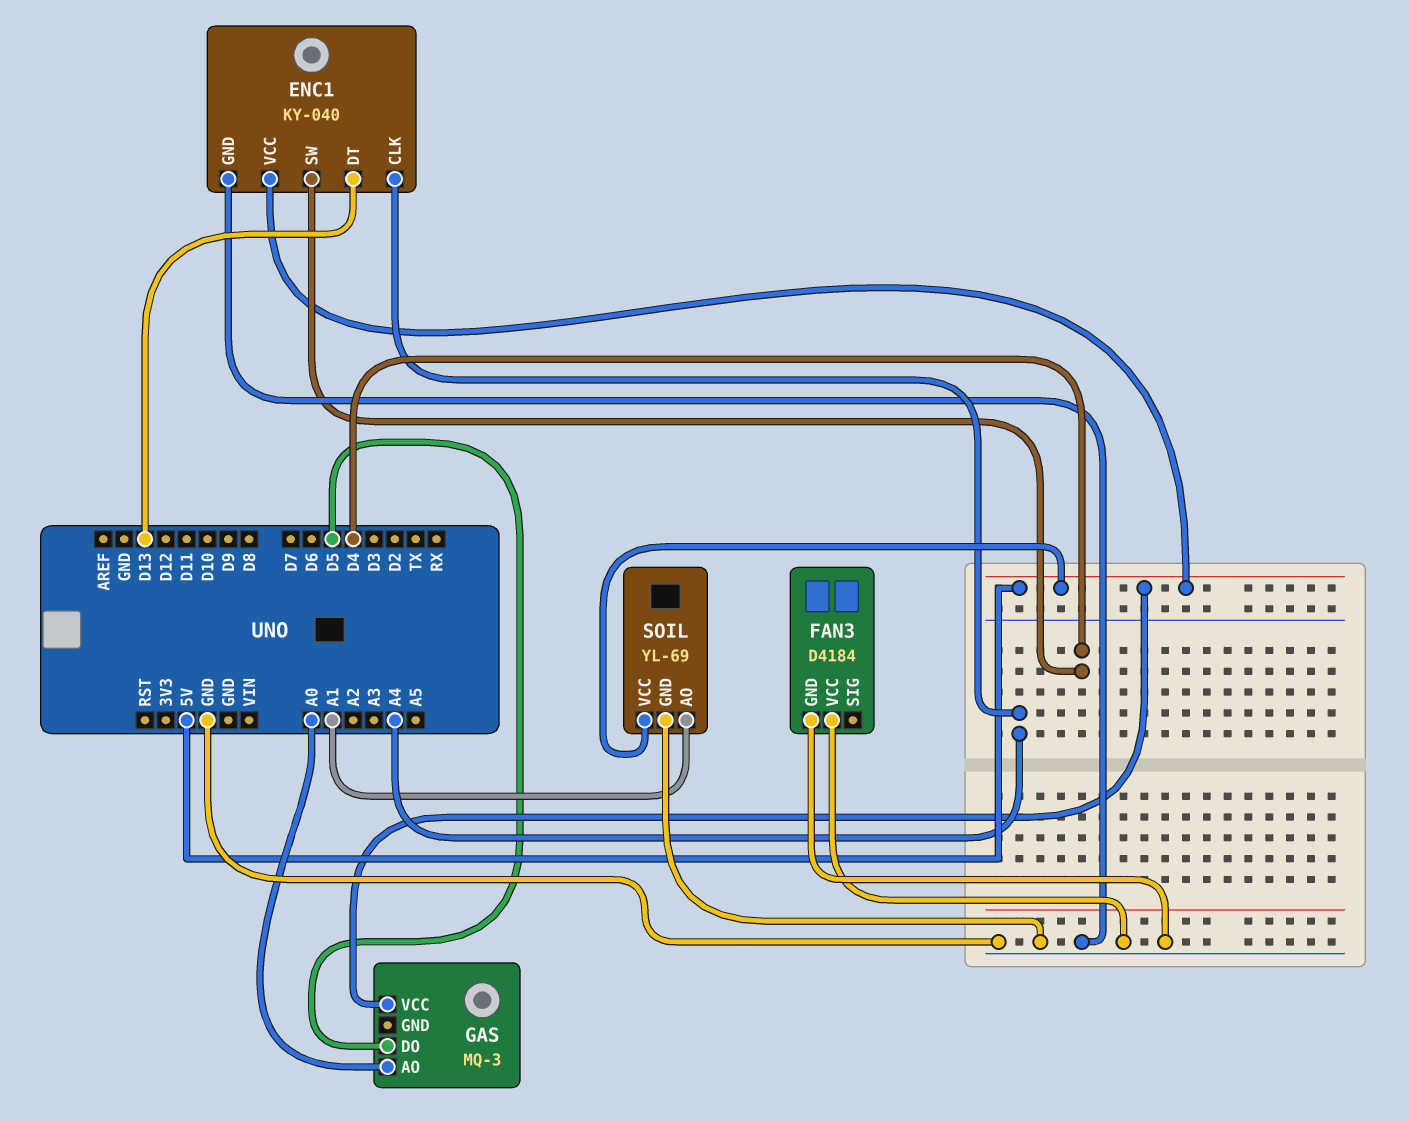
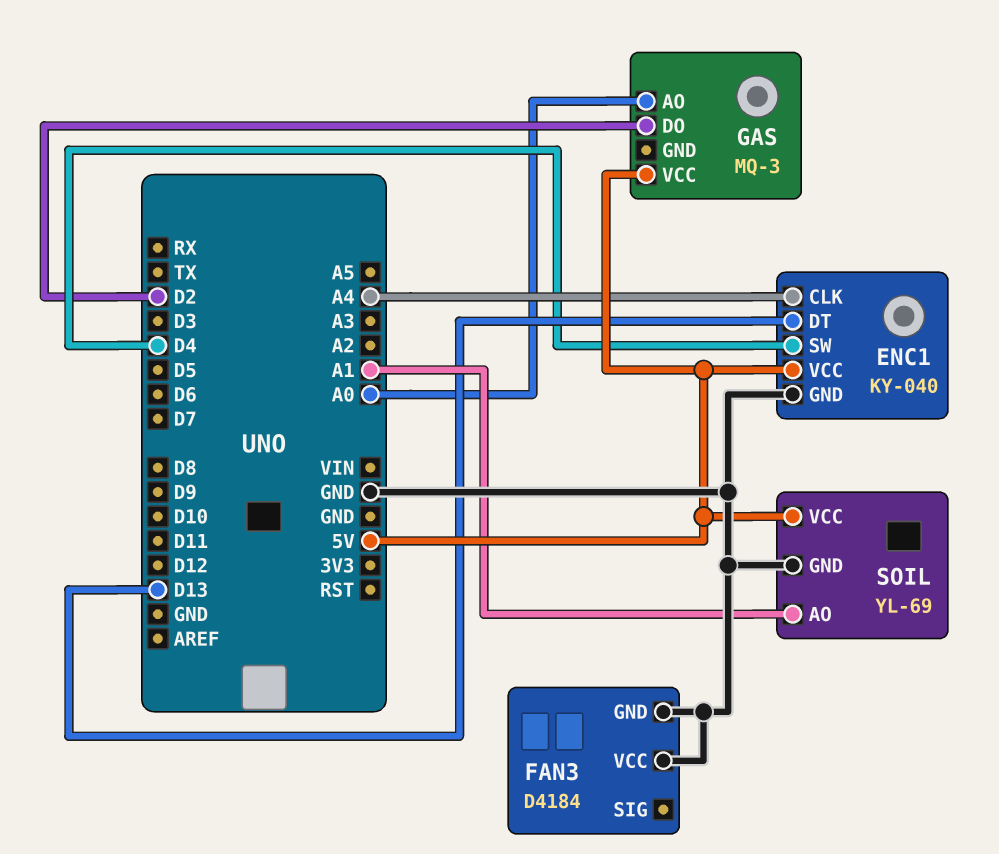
GAS pin DO: D5 -> D2

